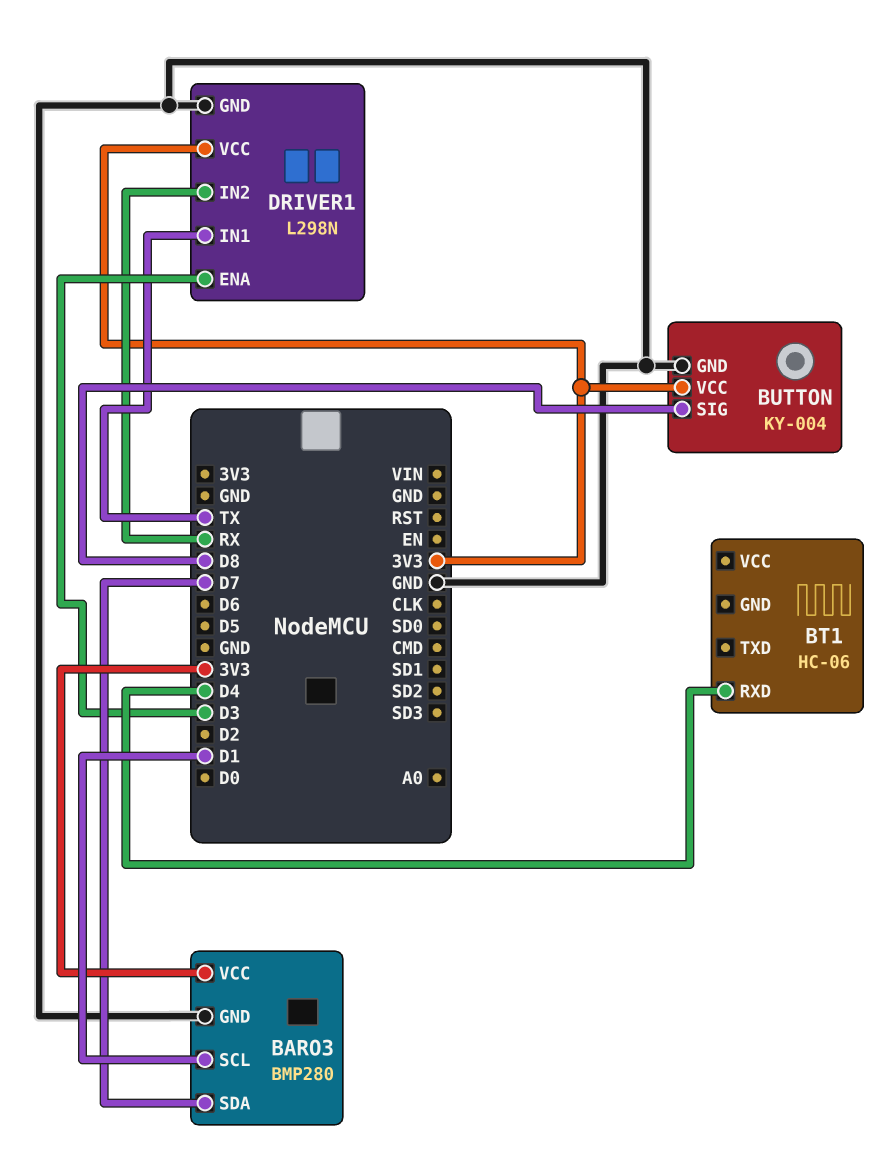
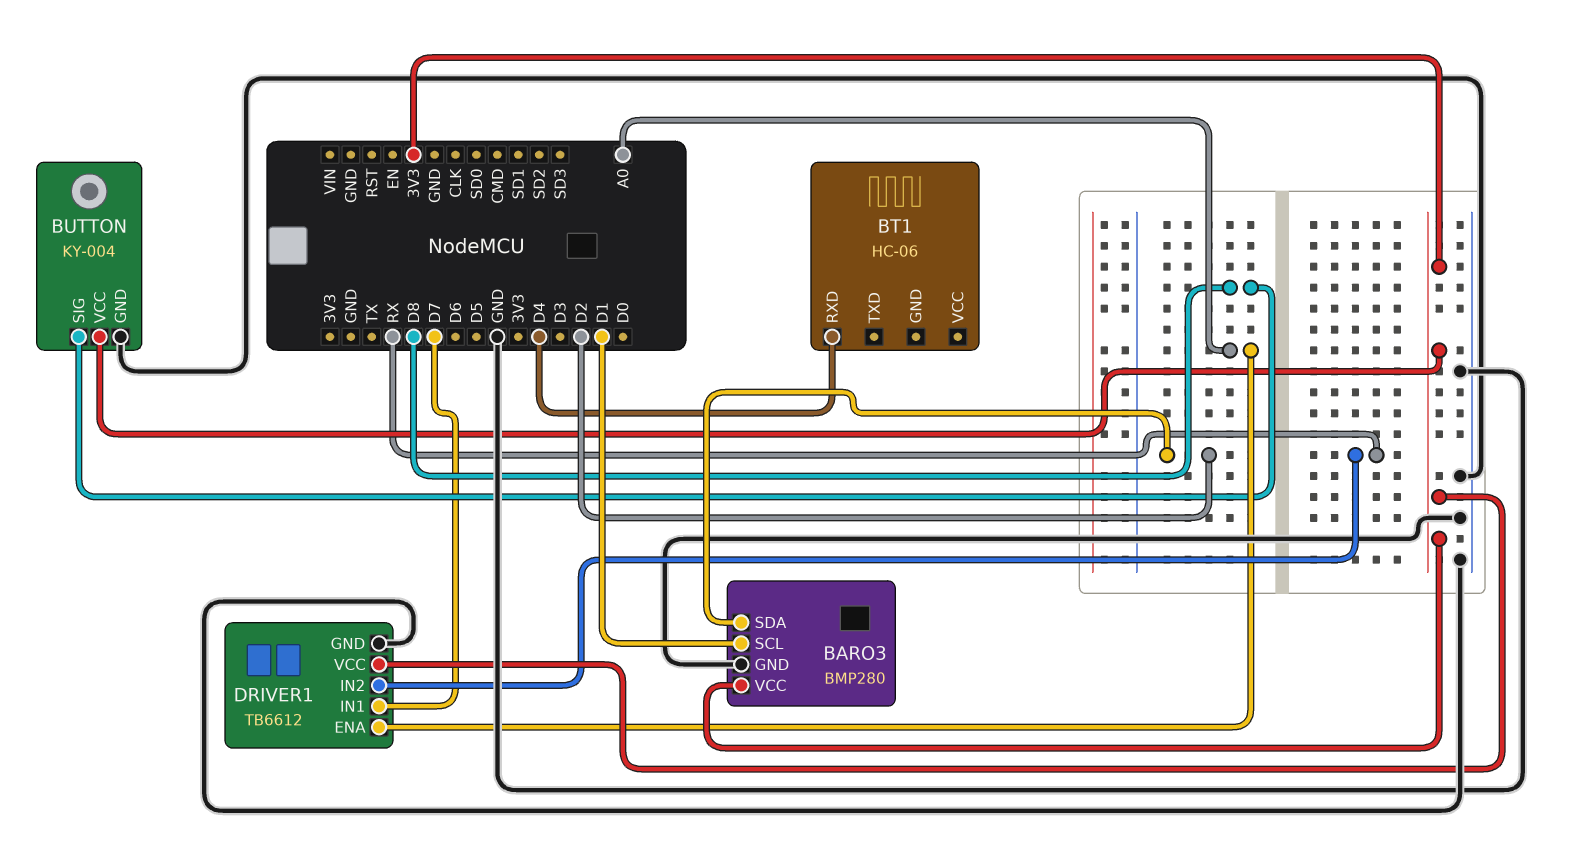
BARO3 pin SDA: D7 -> D2
DRIVER1: L298N -> TB6612
DRIVER1 pin ENA: D3 -> A0
DRIVER1 pin IN1: TX -> D7

